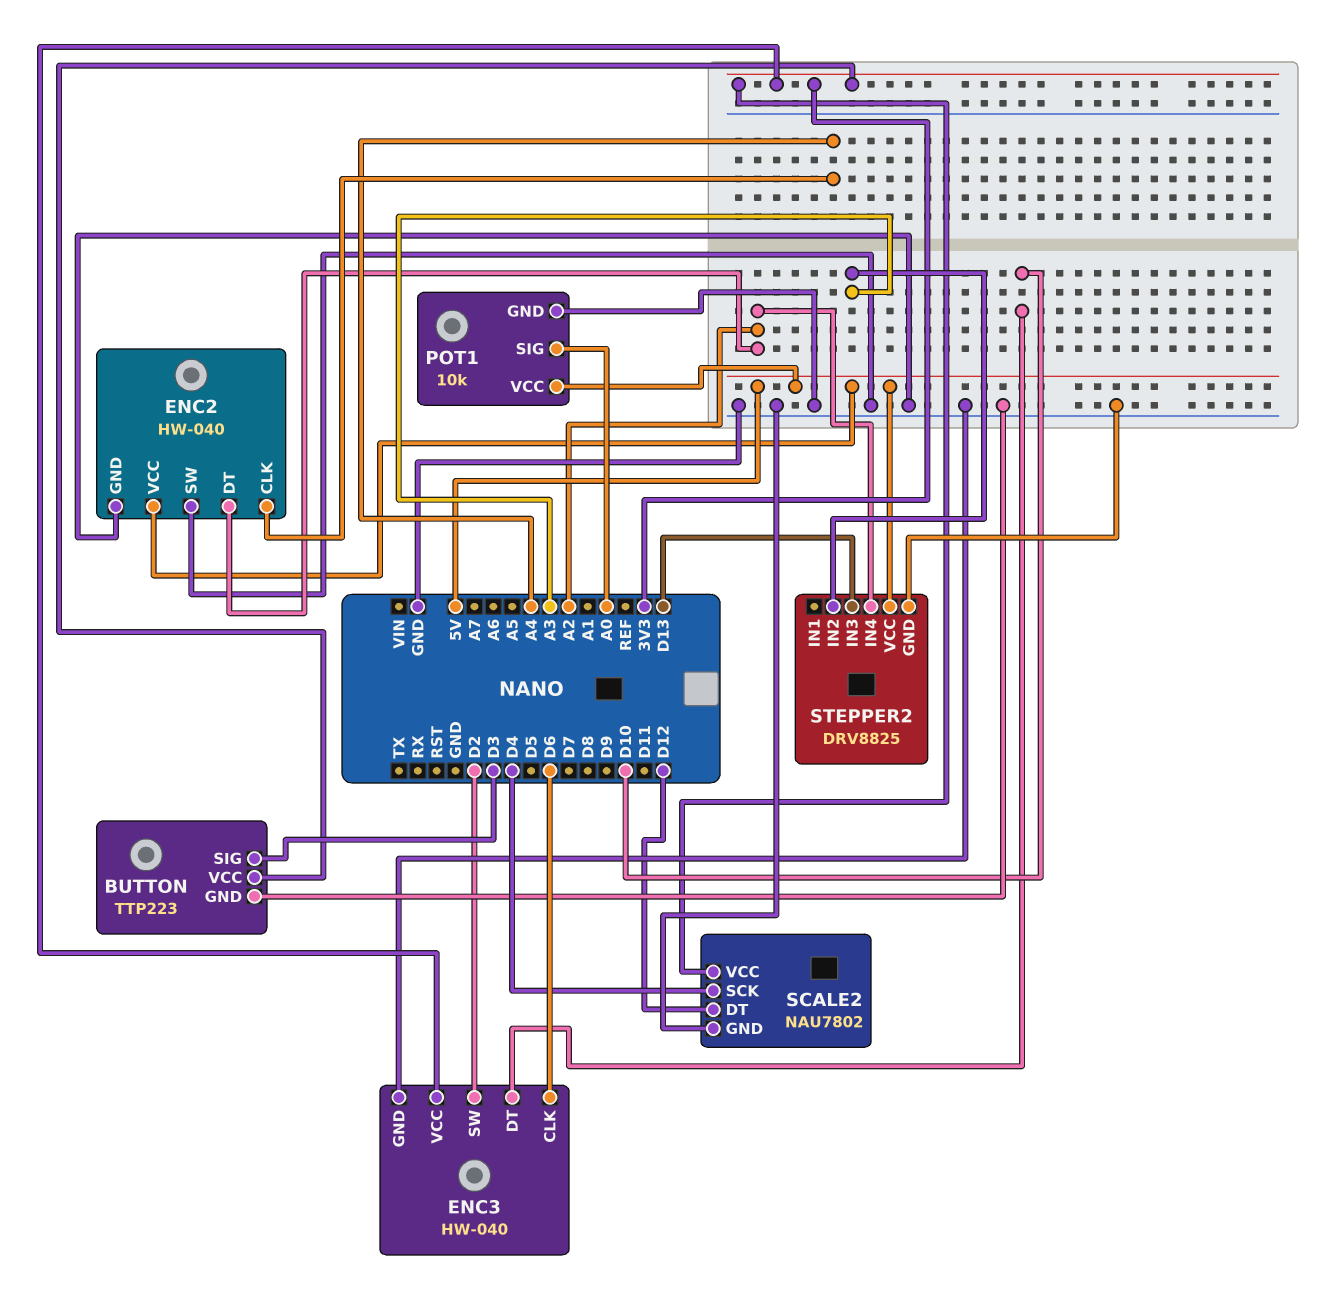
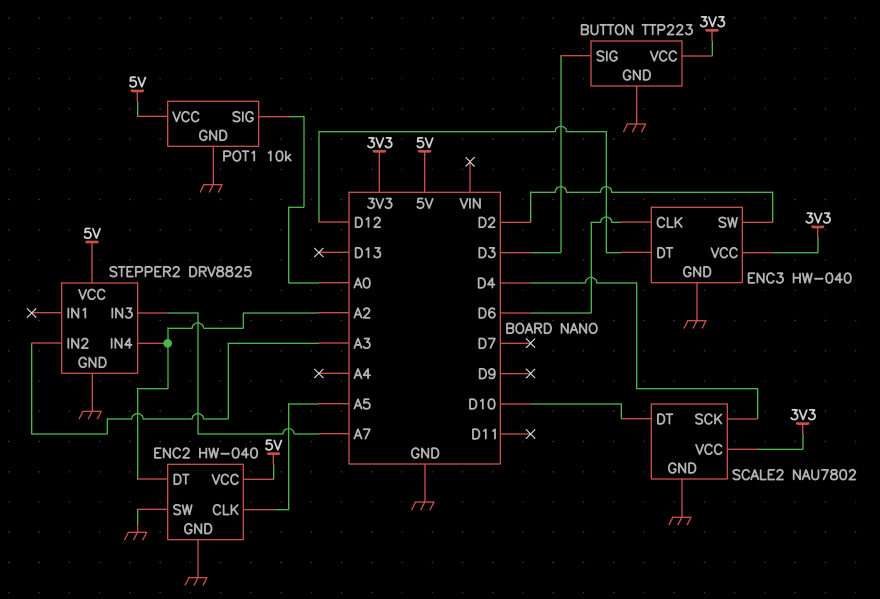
ENC2 pin CLK: A4 -> A5
ENC3 pin DT: D10 -> D12
SCALE2 pin DT: D12 -> D10
STEPPER2 pin IN3: D13 -> A7

